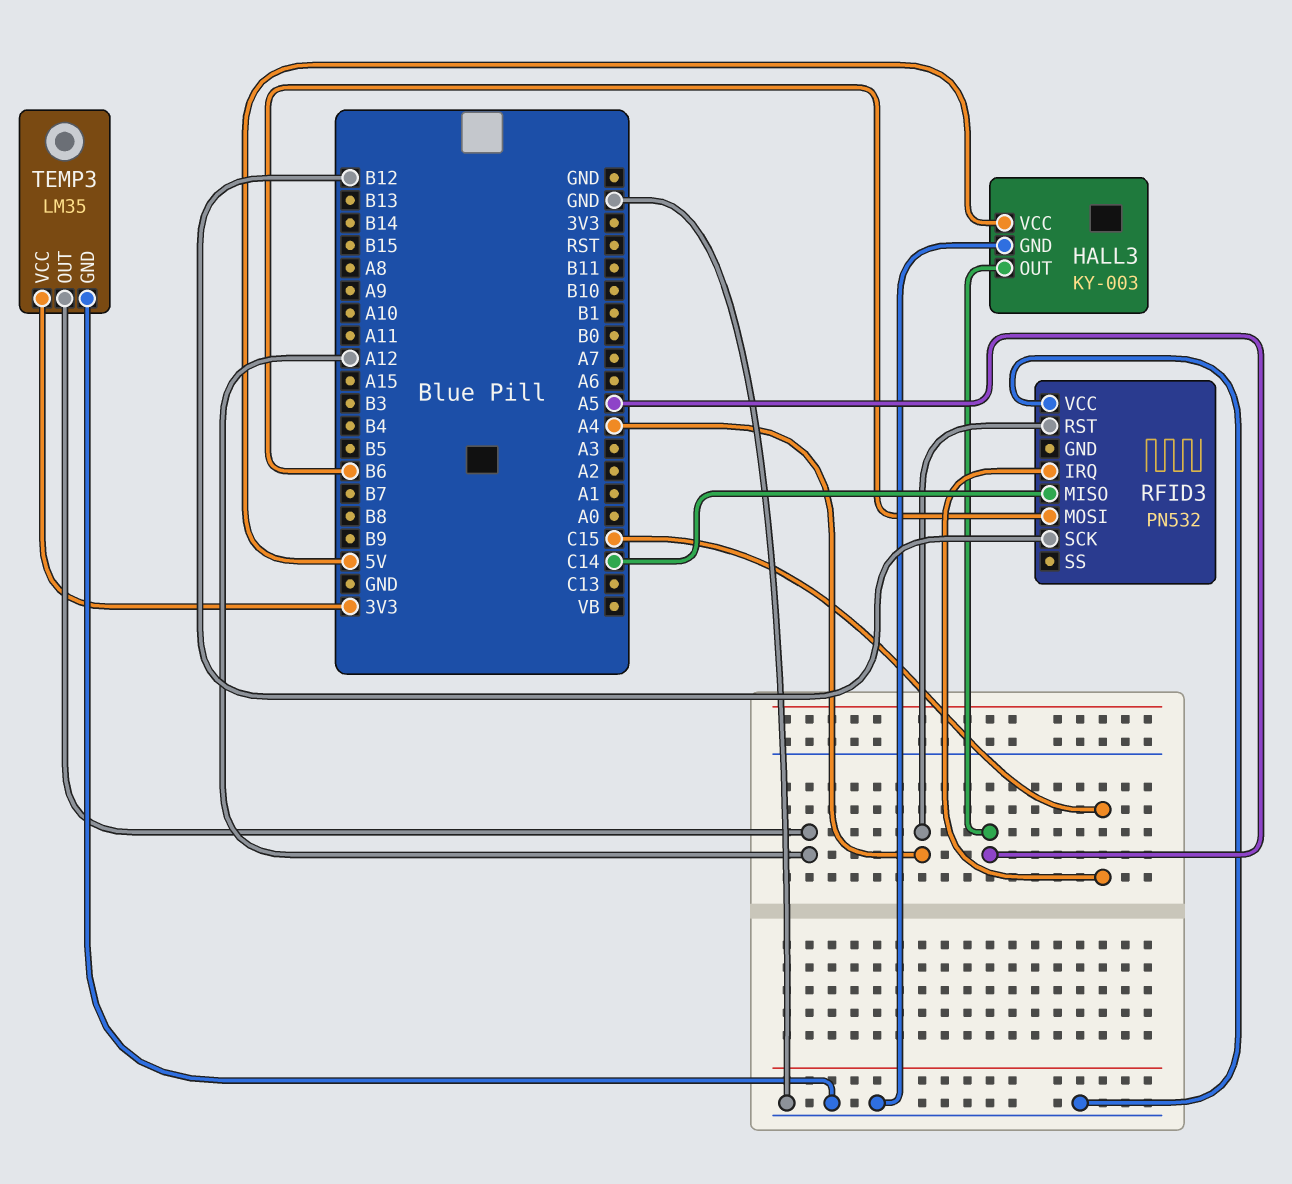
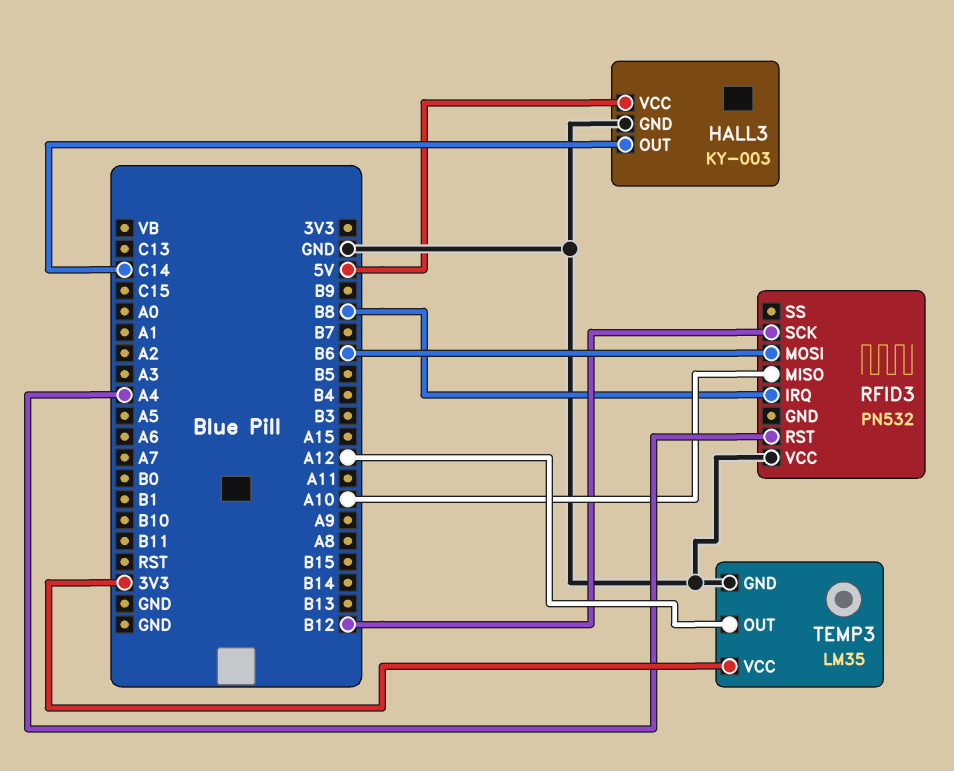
HALL3 pin OUT: A5 -> C14
RFID3 pin IRQ: C15 -> B8
RFID3 pin MISO: C14 -> A10

